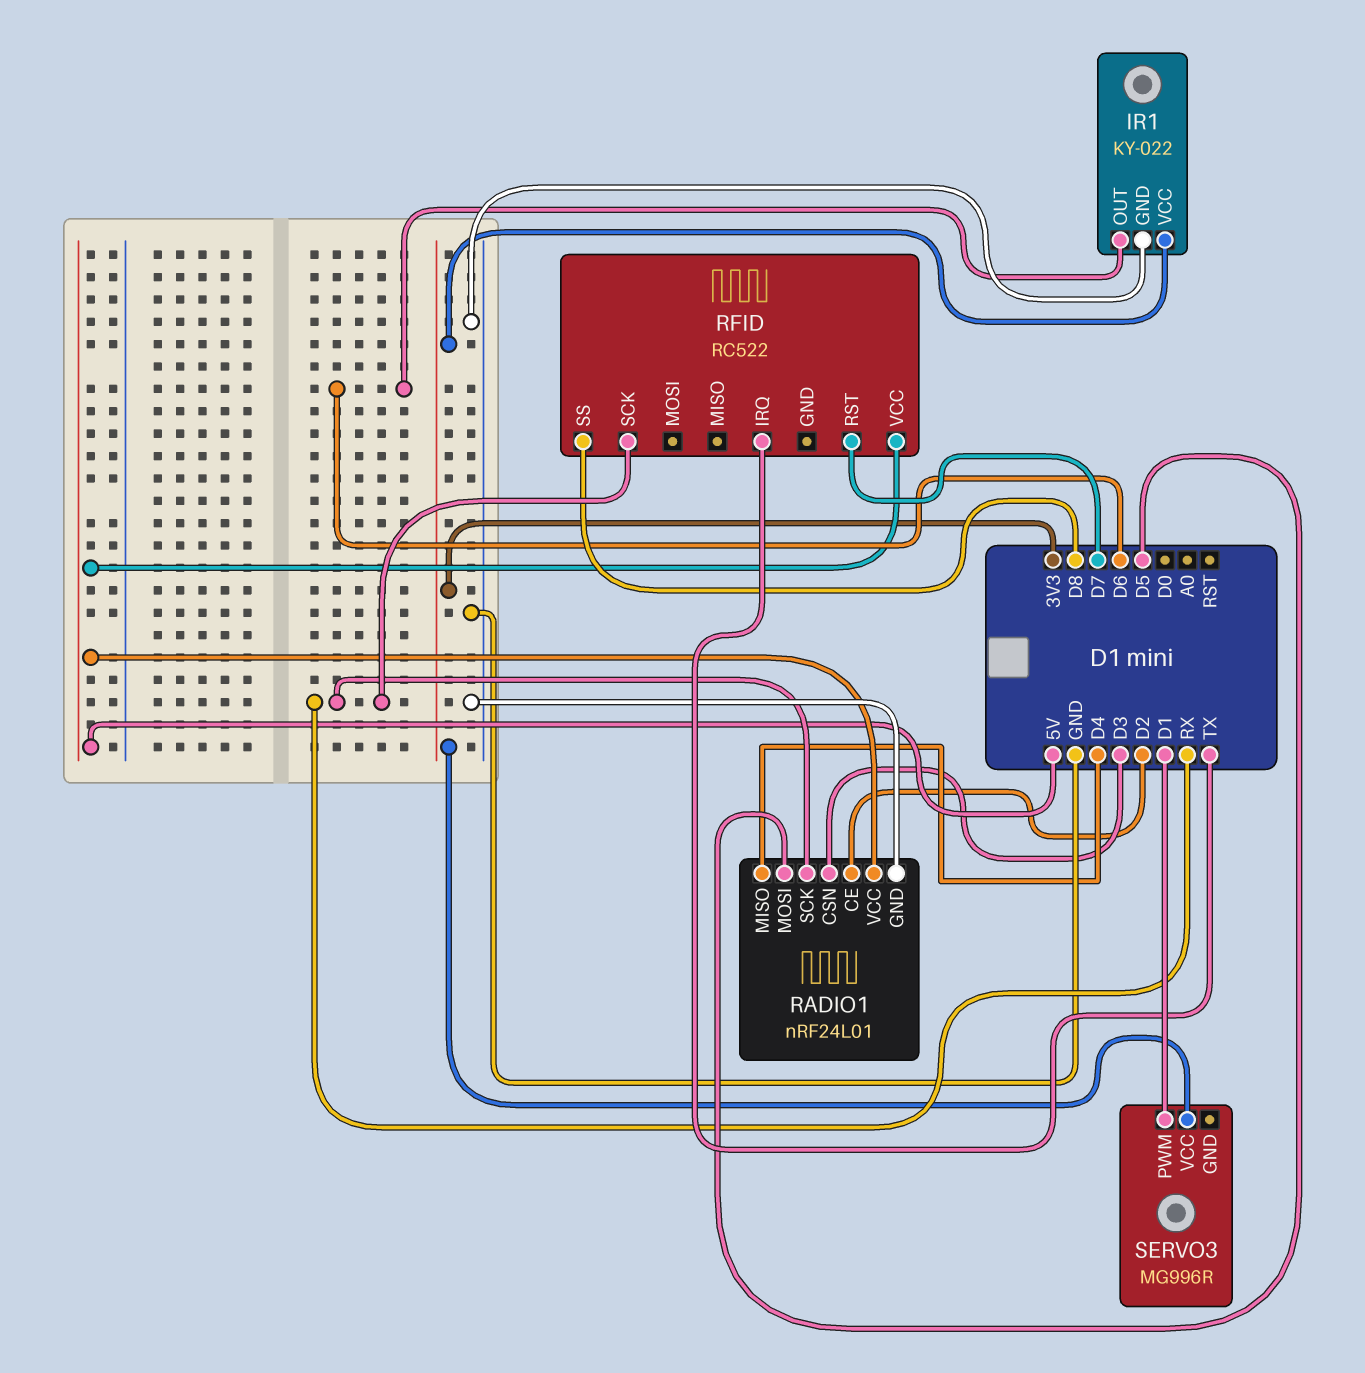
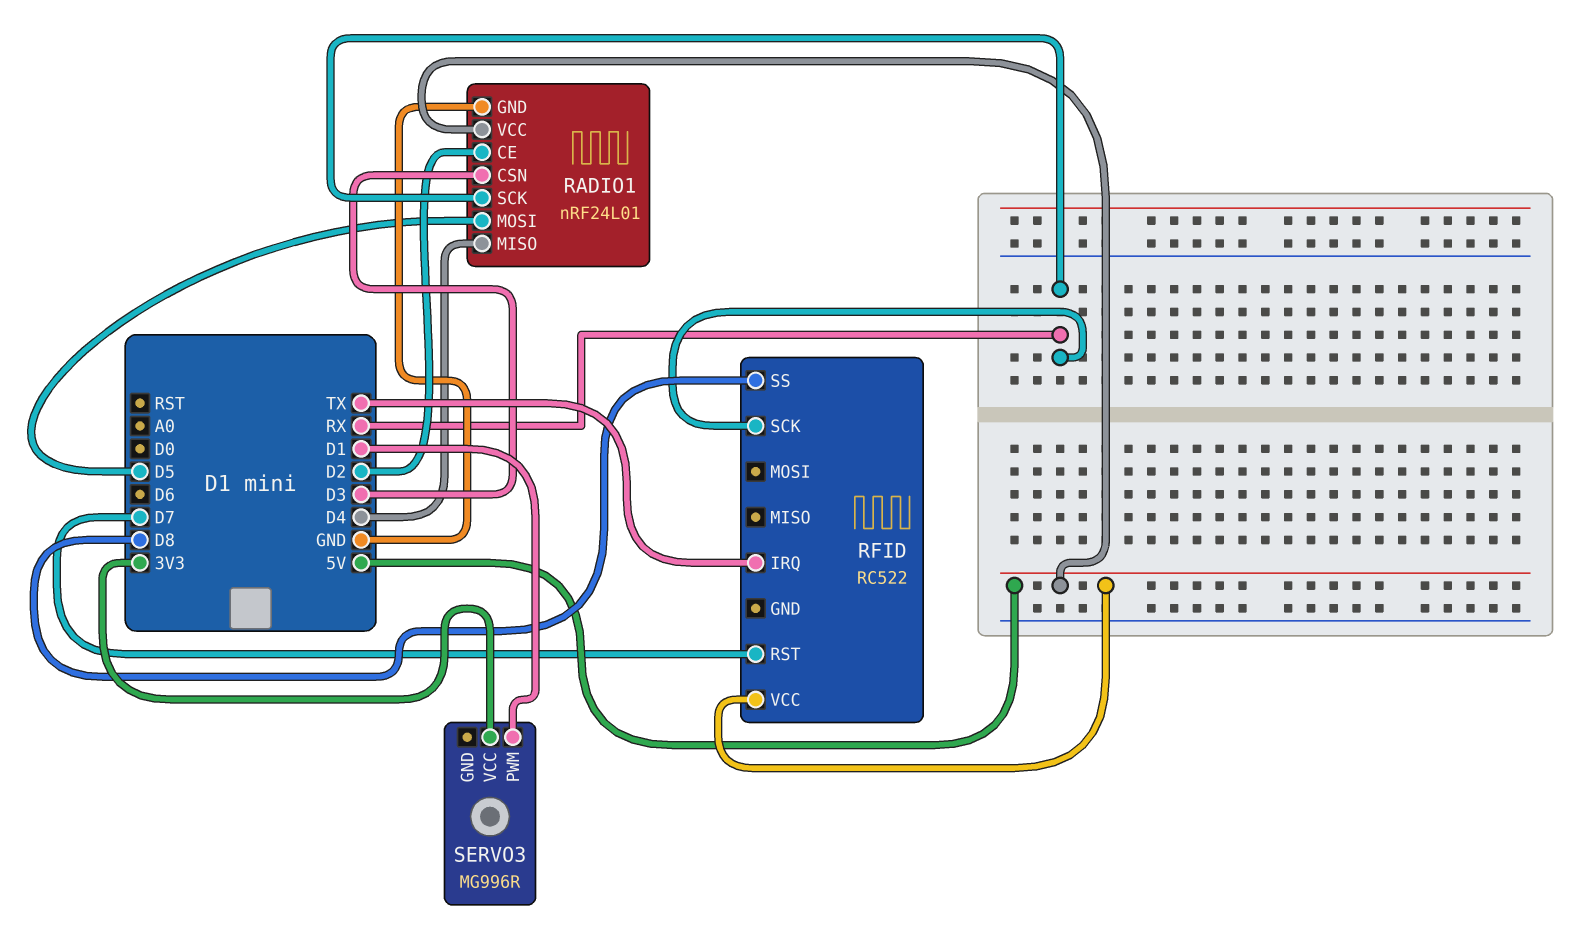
IR1: KY-022 -> none
IR1 pin GND: GND -> none
IR1 pin OUT: D6 -> none
IR1 pin VCC: 3V3 -> none

